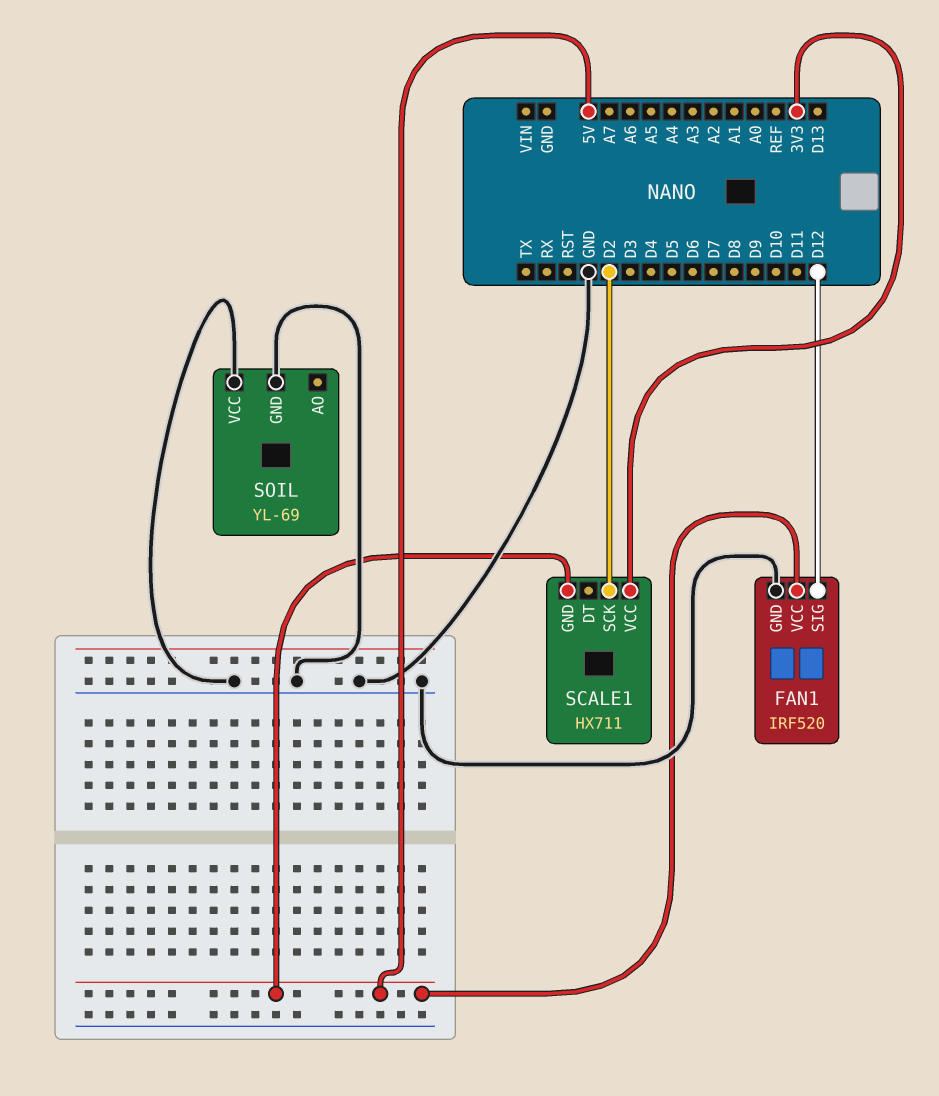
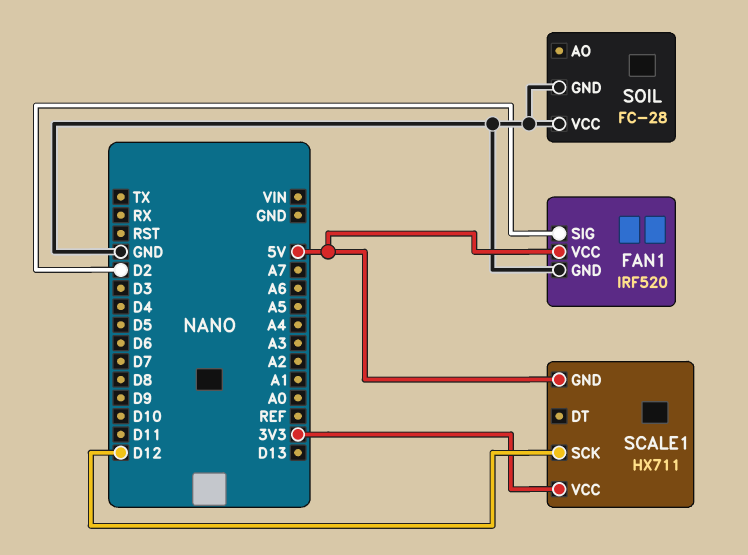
FAN1 pin SIG: D12 -> D2
SCALE1 pin SCK: D2 -> D12
SOIL: YL-69 -> FC-28

